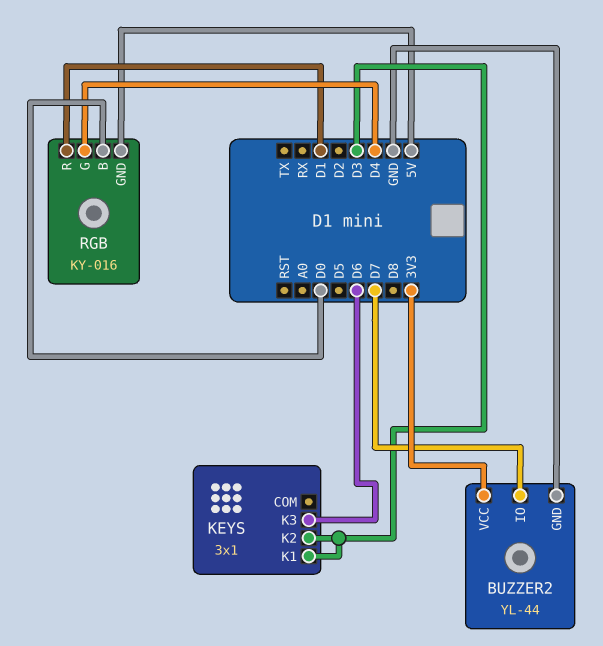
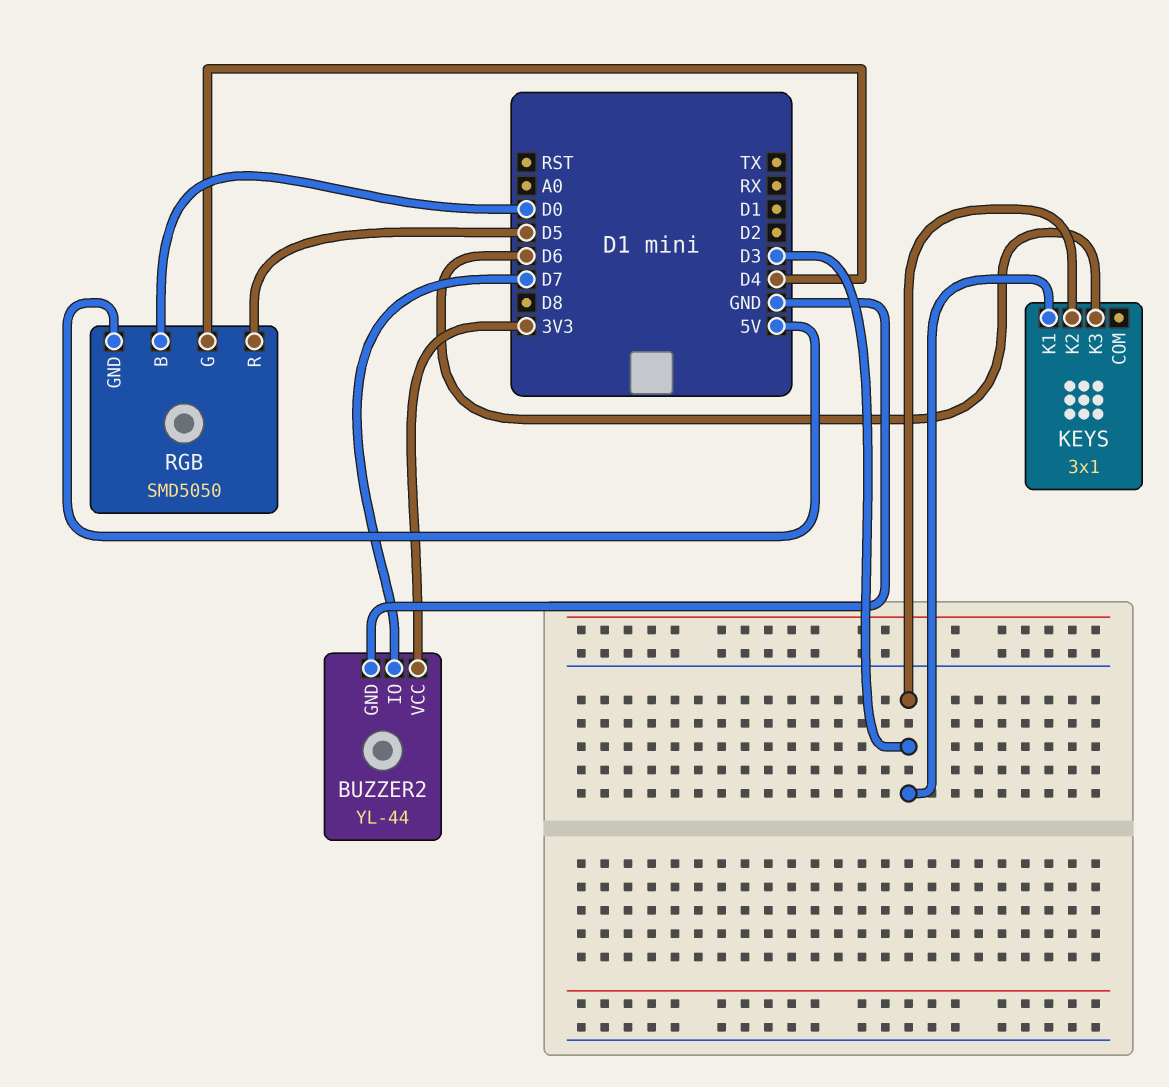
RGB: KY-016 -> SMD5050
RGB pin R: D1 -> D5

